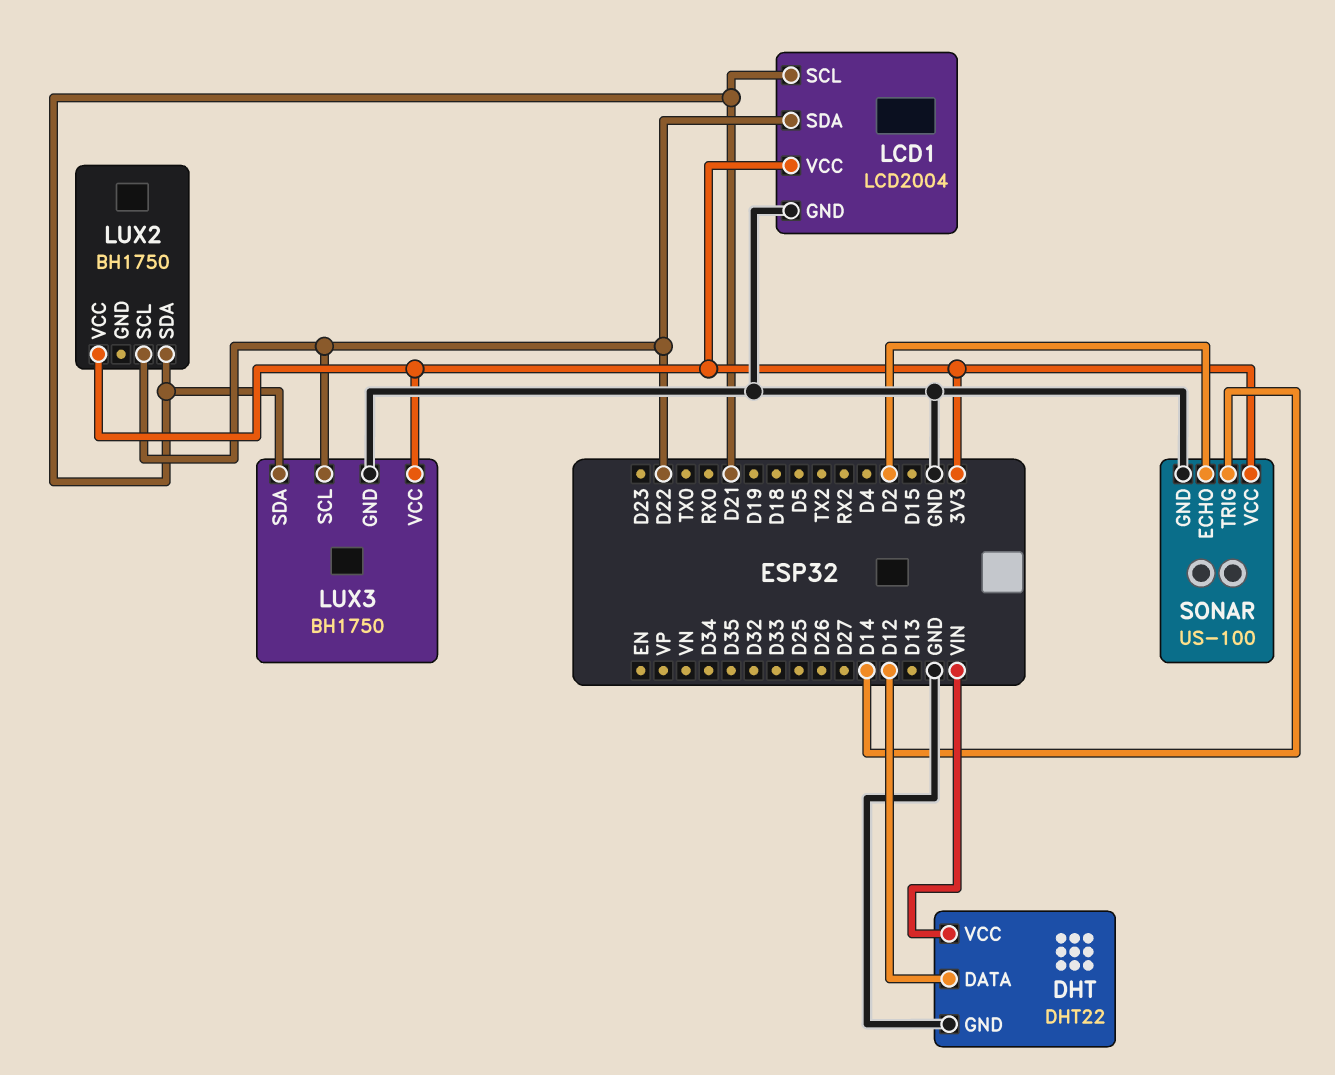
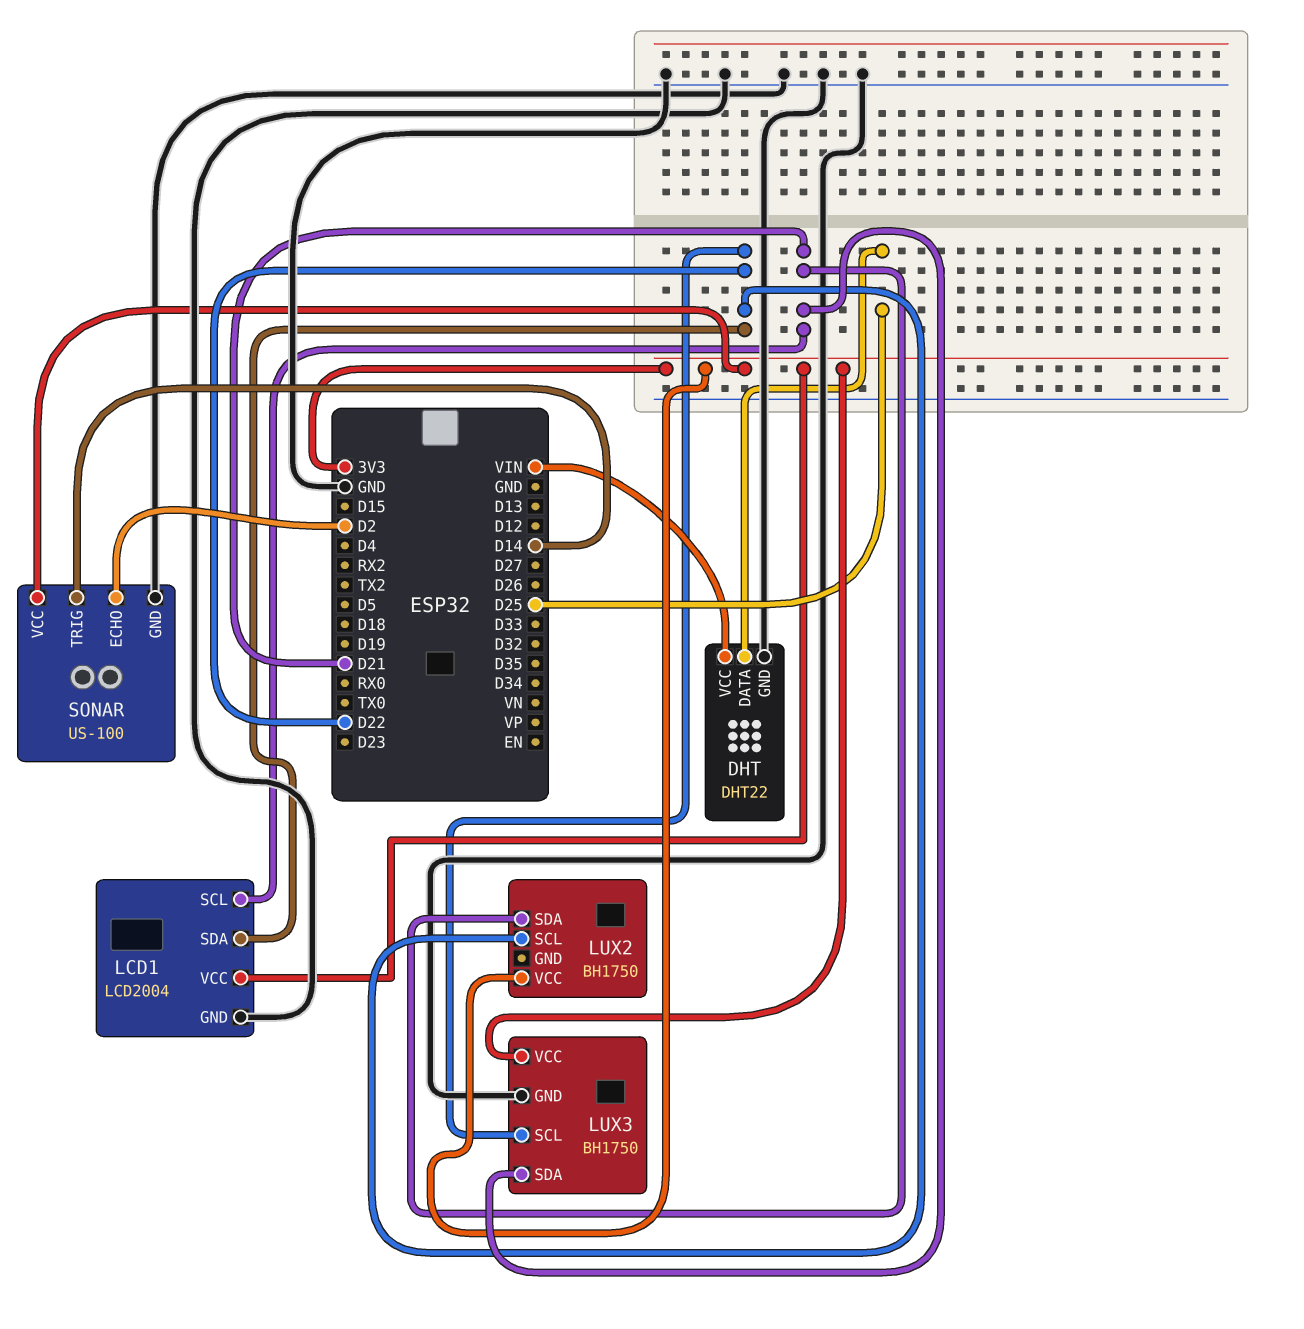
DHT pin DATA: D12 -> D25

